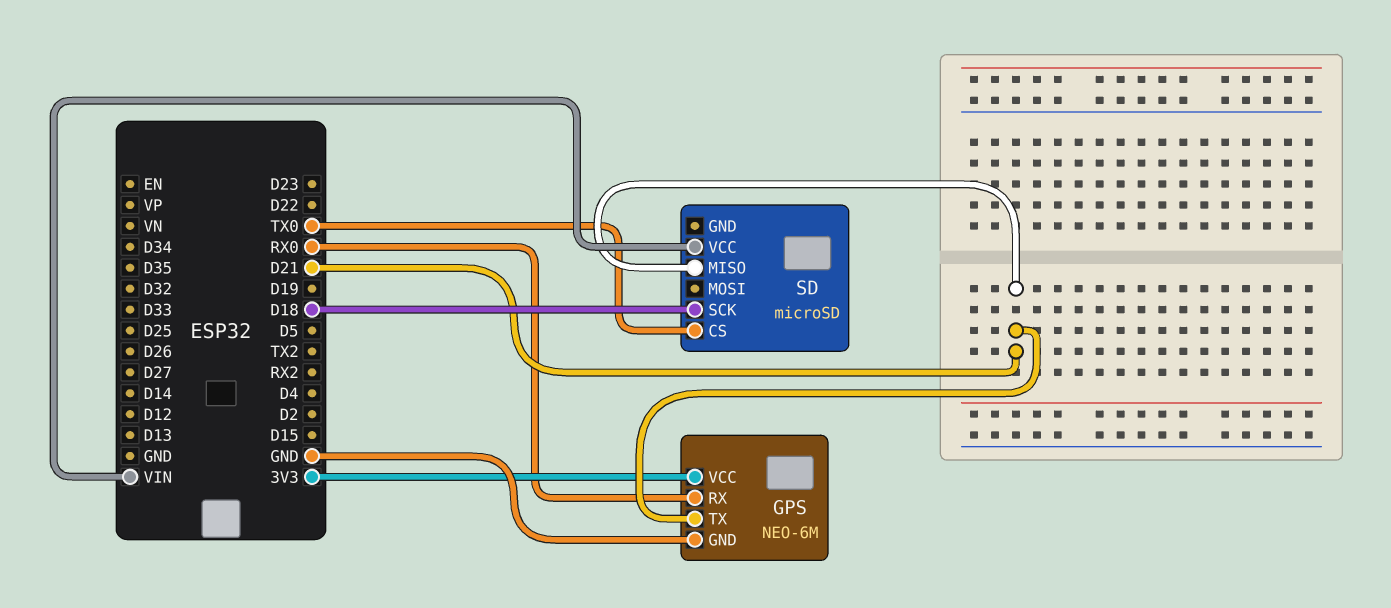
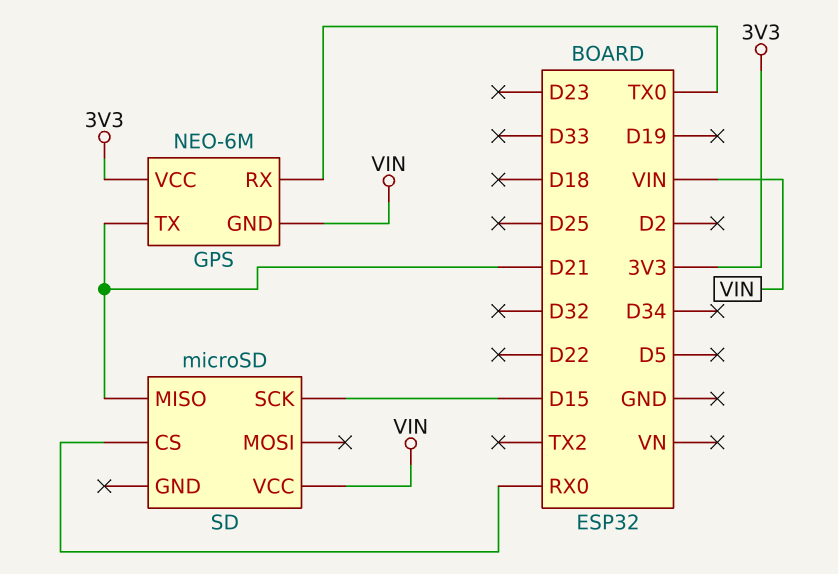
GPS pin GND: GND -> VIN
GPS pin RX: RX0 -> TX0
SD pin CS: TX0 -> RX0
SD pin SCK: D18 -> D15

